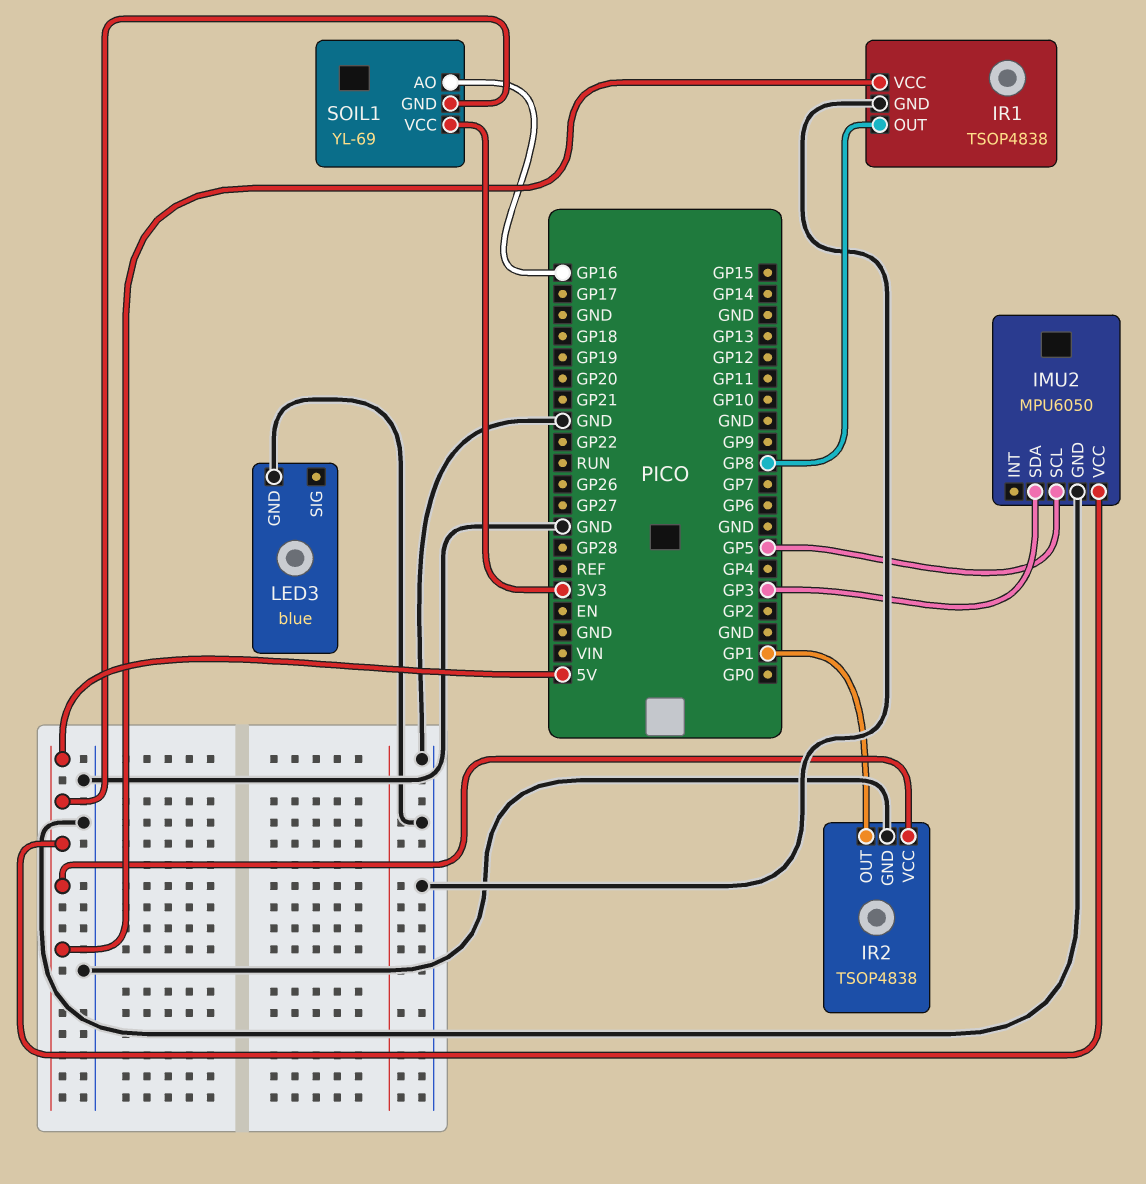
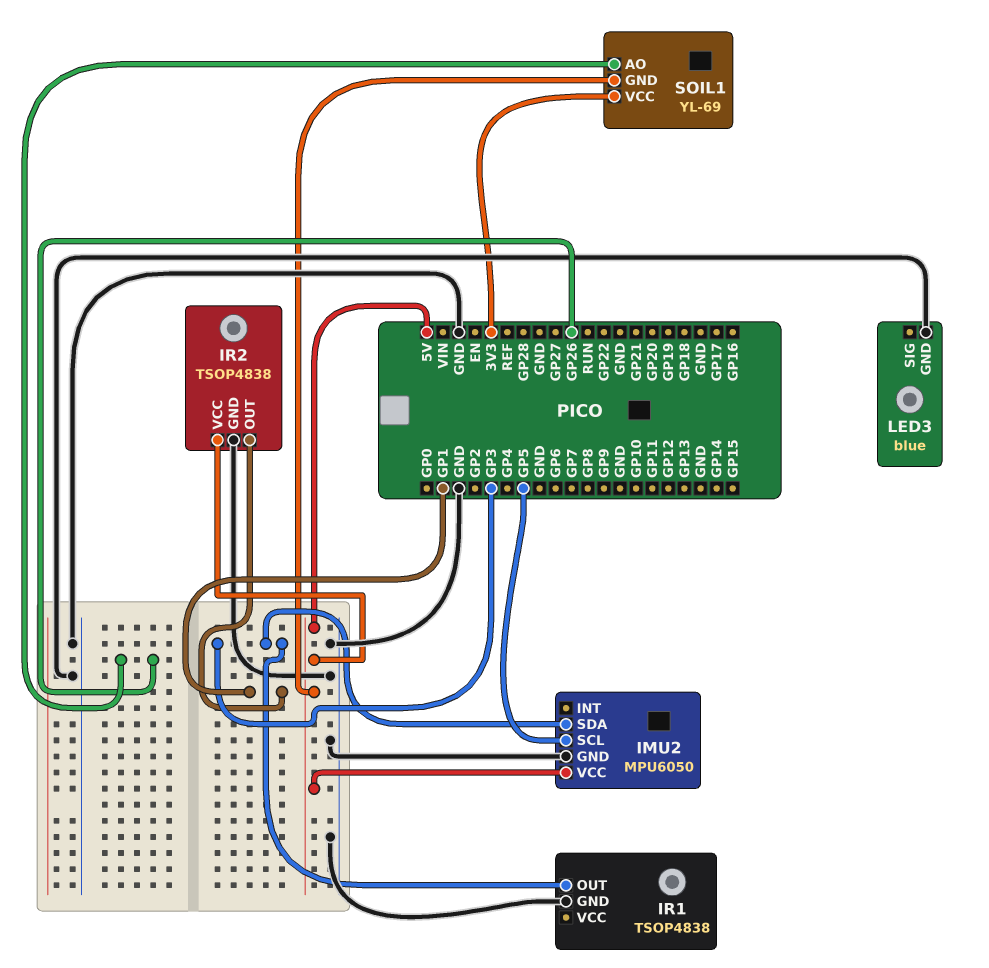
IR1 pin OUT: GP8 -> GP3
IR1 pin VCC: 5V -> none
SOIL1 pin AO: GP16 -> GP26

